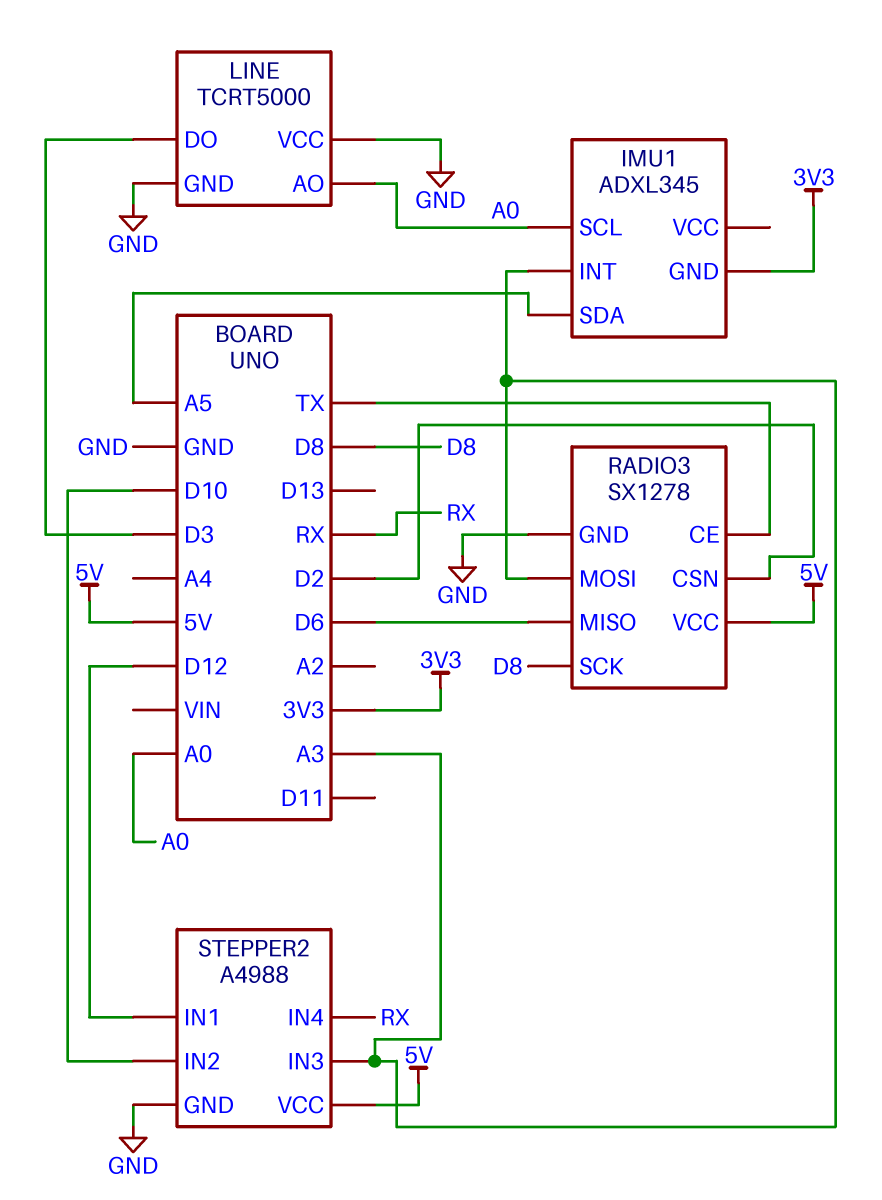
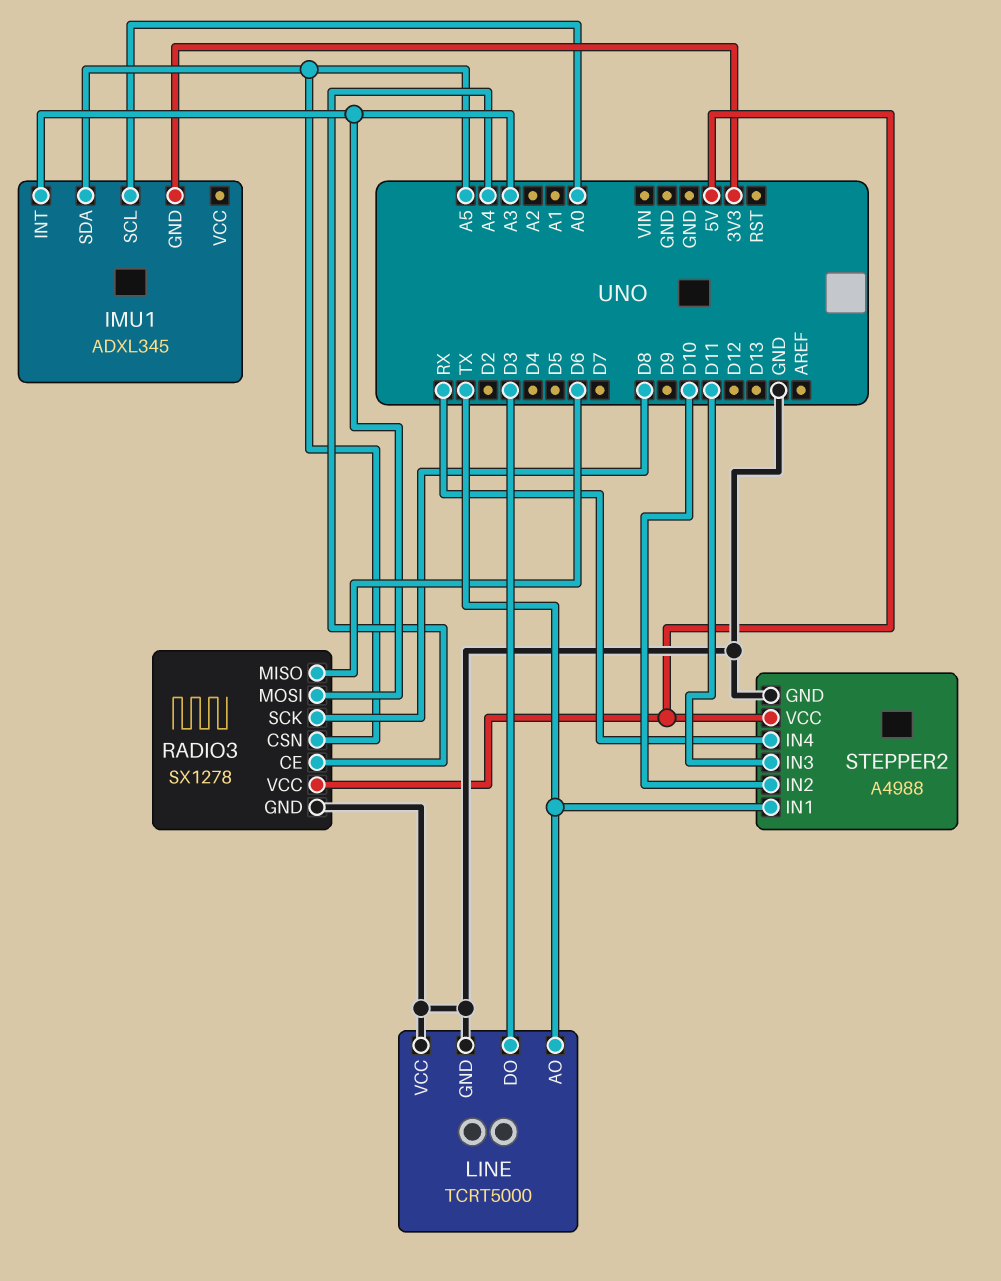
LINE pin AO: A0 -> TX
RADIO3 pin CE: TX -> A4
RADIO3 pin CSN: D2 -> A5
STEPPER2 pin IN1: D12 -> TX
STEPPER2 pin IN3: A3 -> D11

